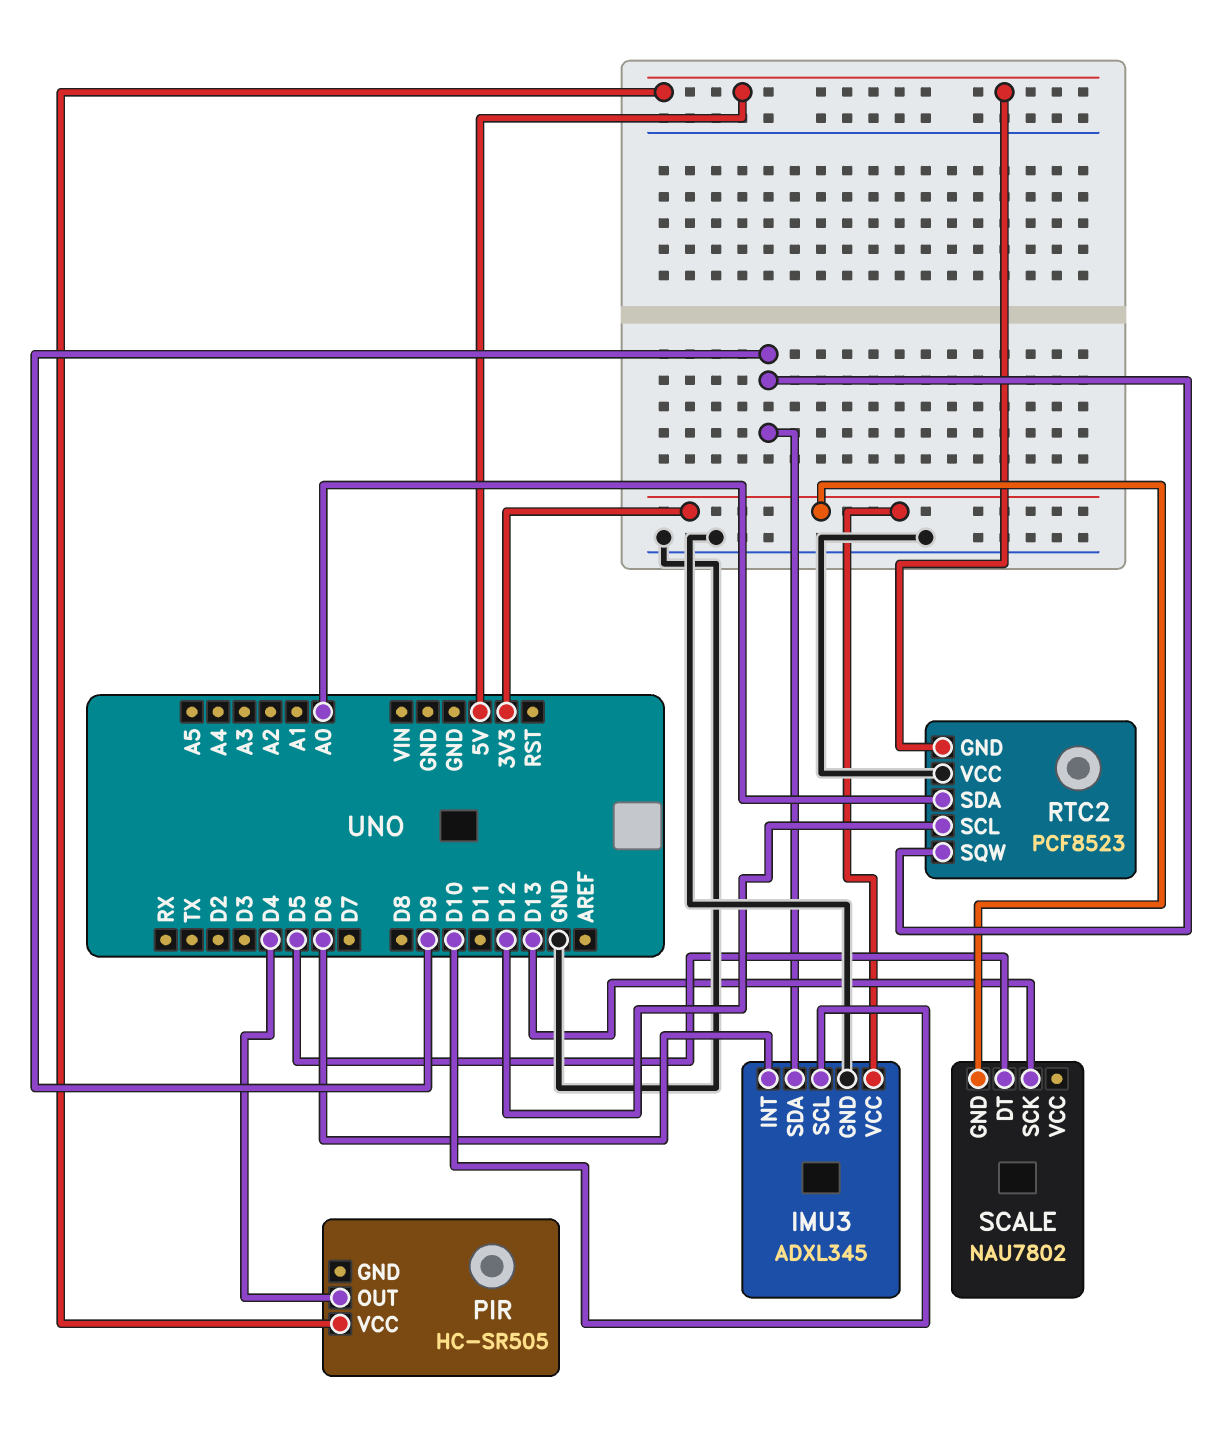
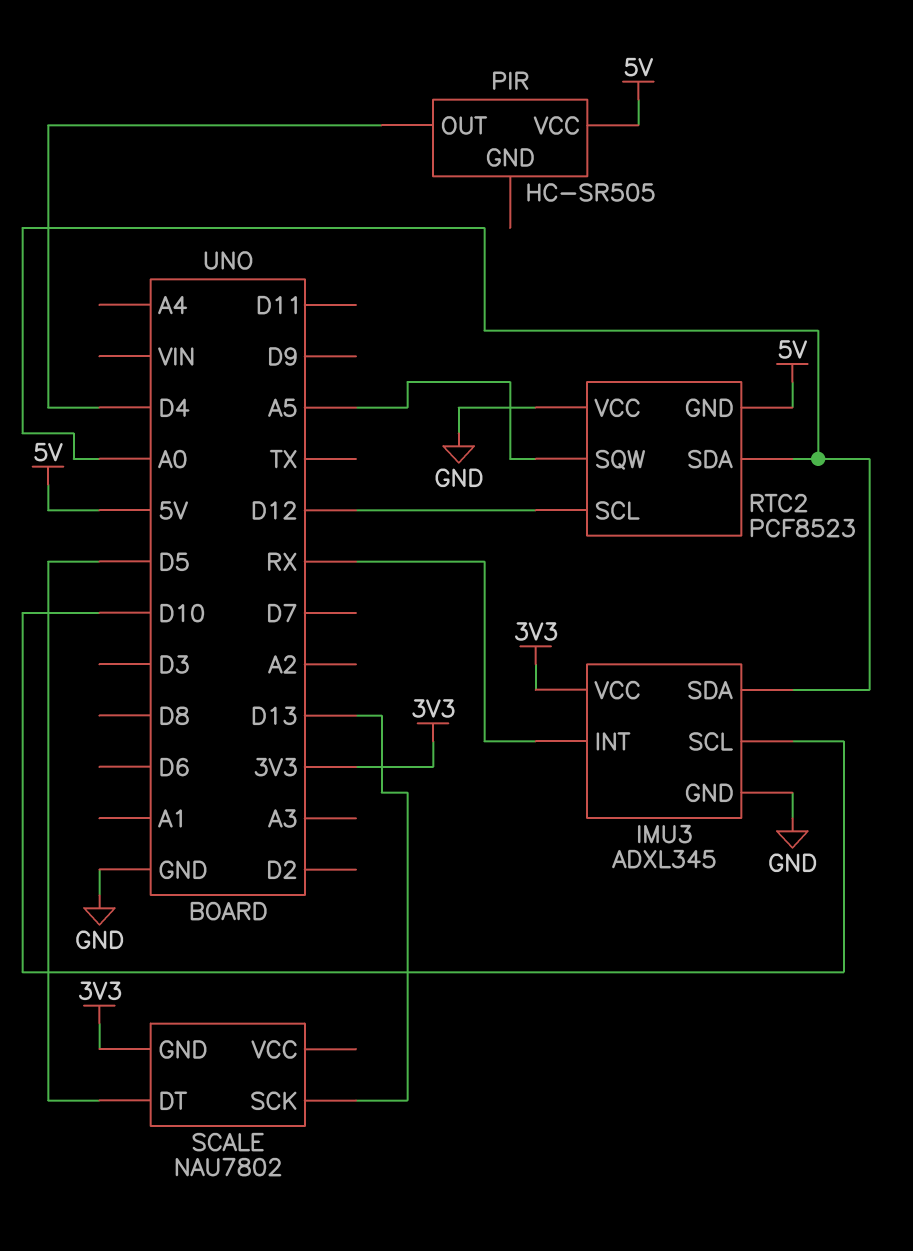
IMU3 pin INT: D6 -> RX
IMU3 pin SDA: D9 -> A0
RTC2 pin SQW: D9 -> A5

